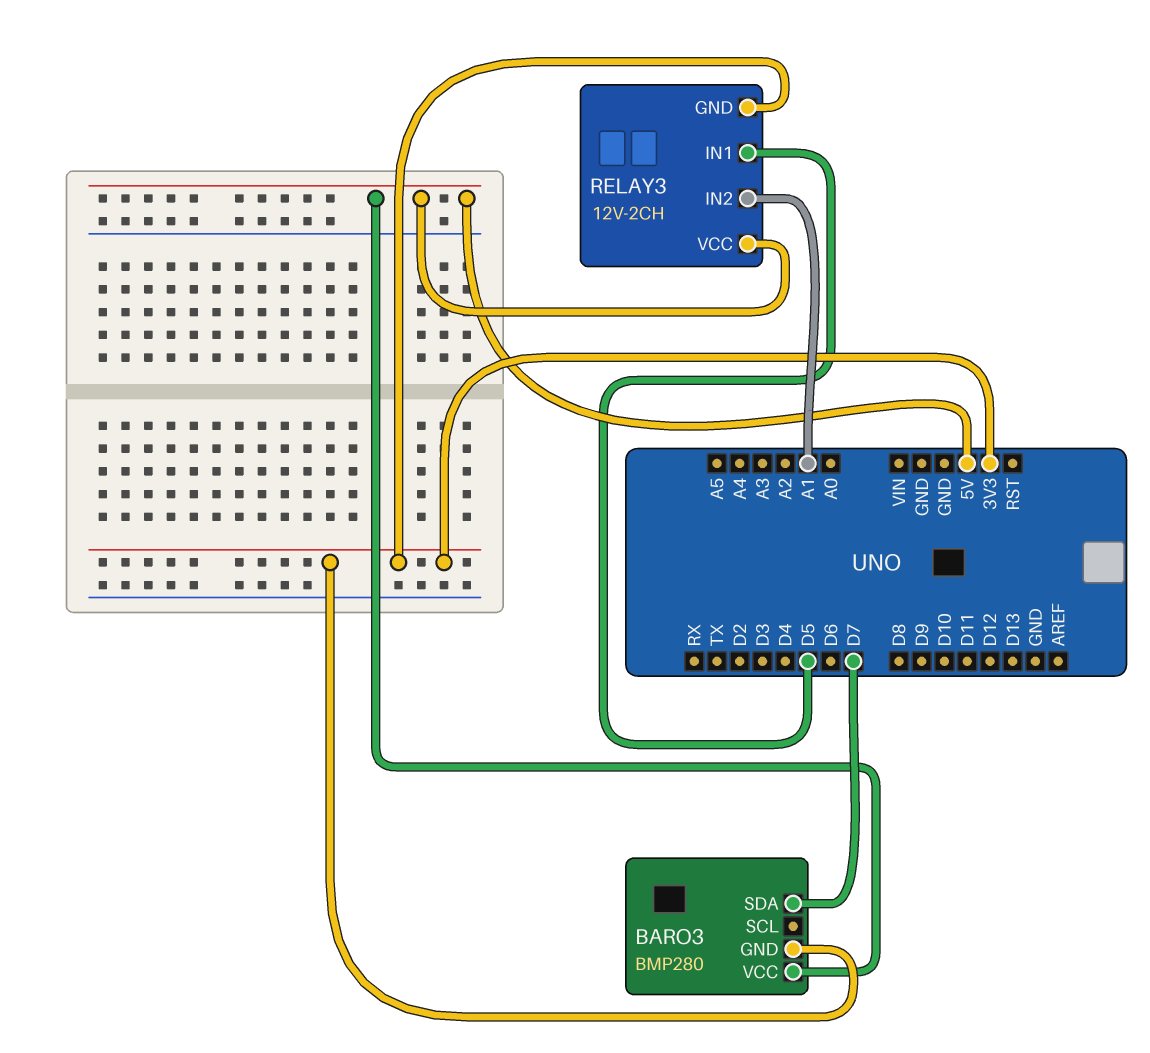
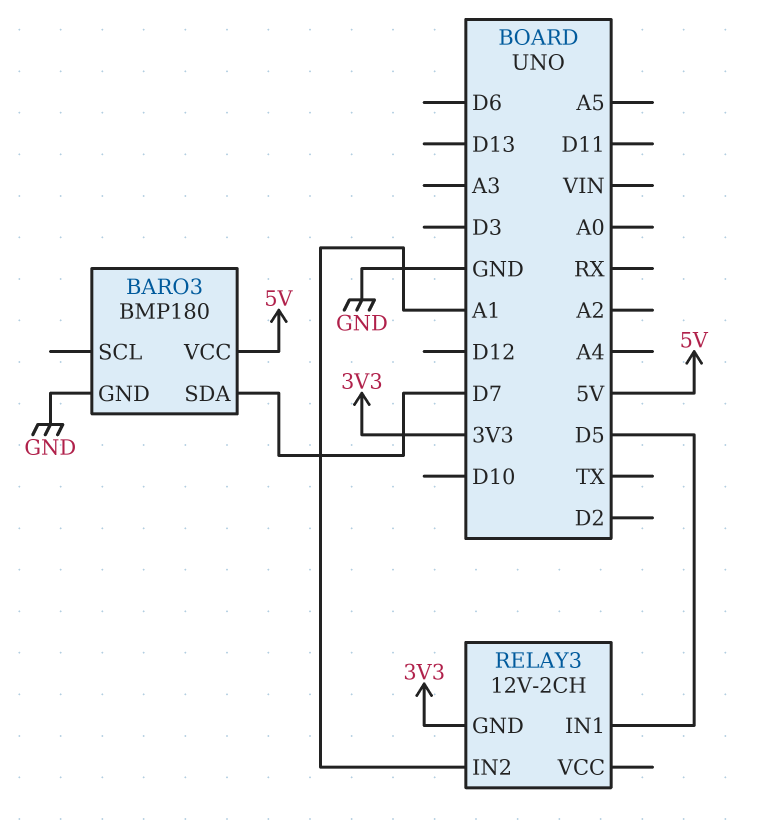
BARO3: BMP280 -> BMP180
BARO3 pin GND: 3V3 -> GND
RELAY3 pin VCC: 5V -> none

